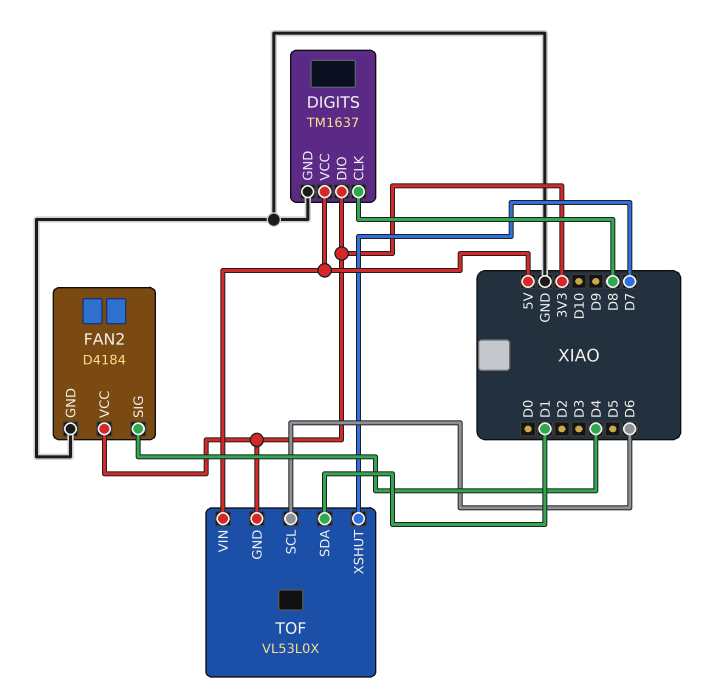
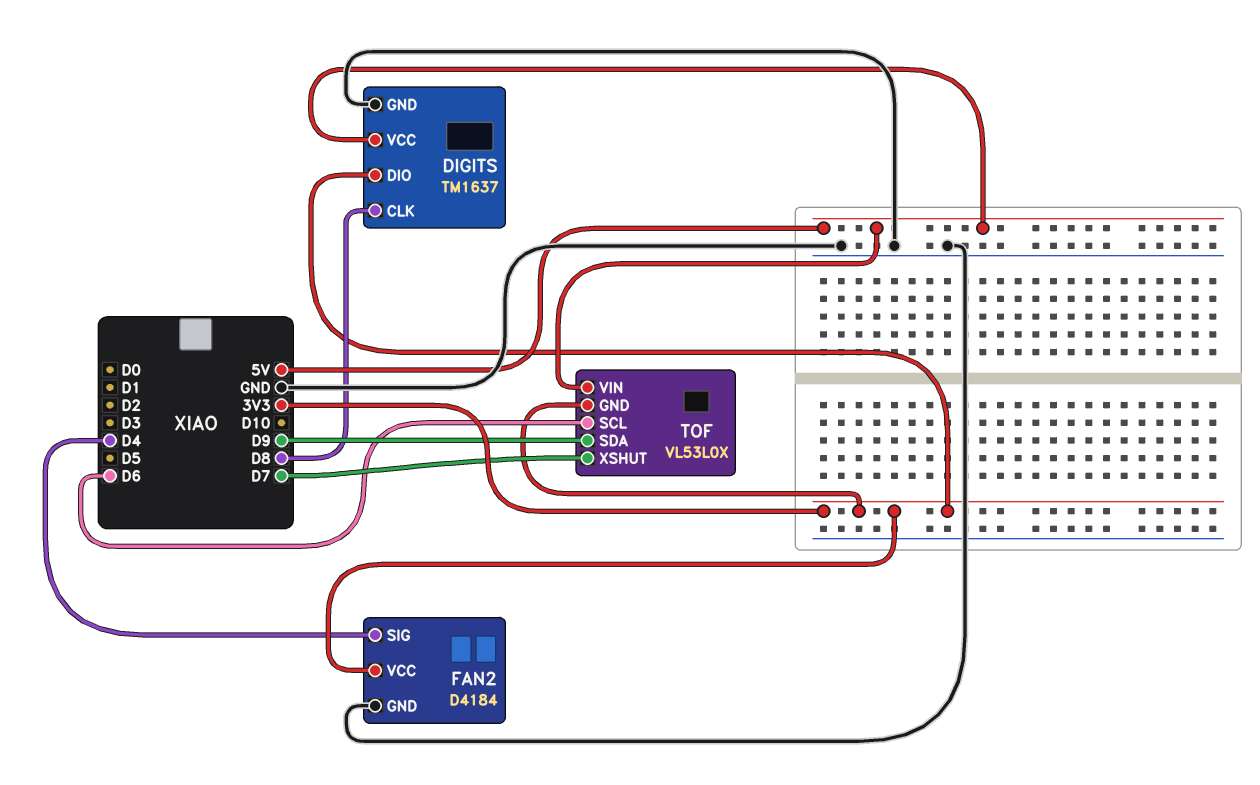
TOF pin SDA: D1 -> D9

